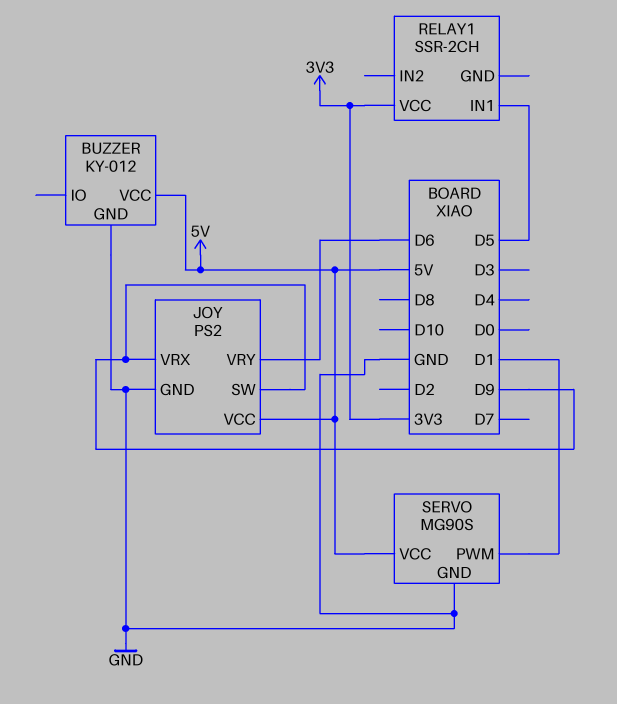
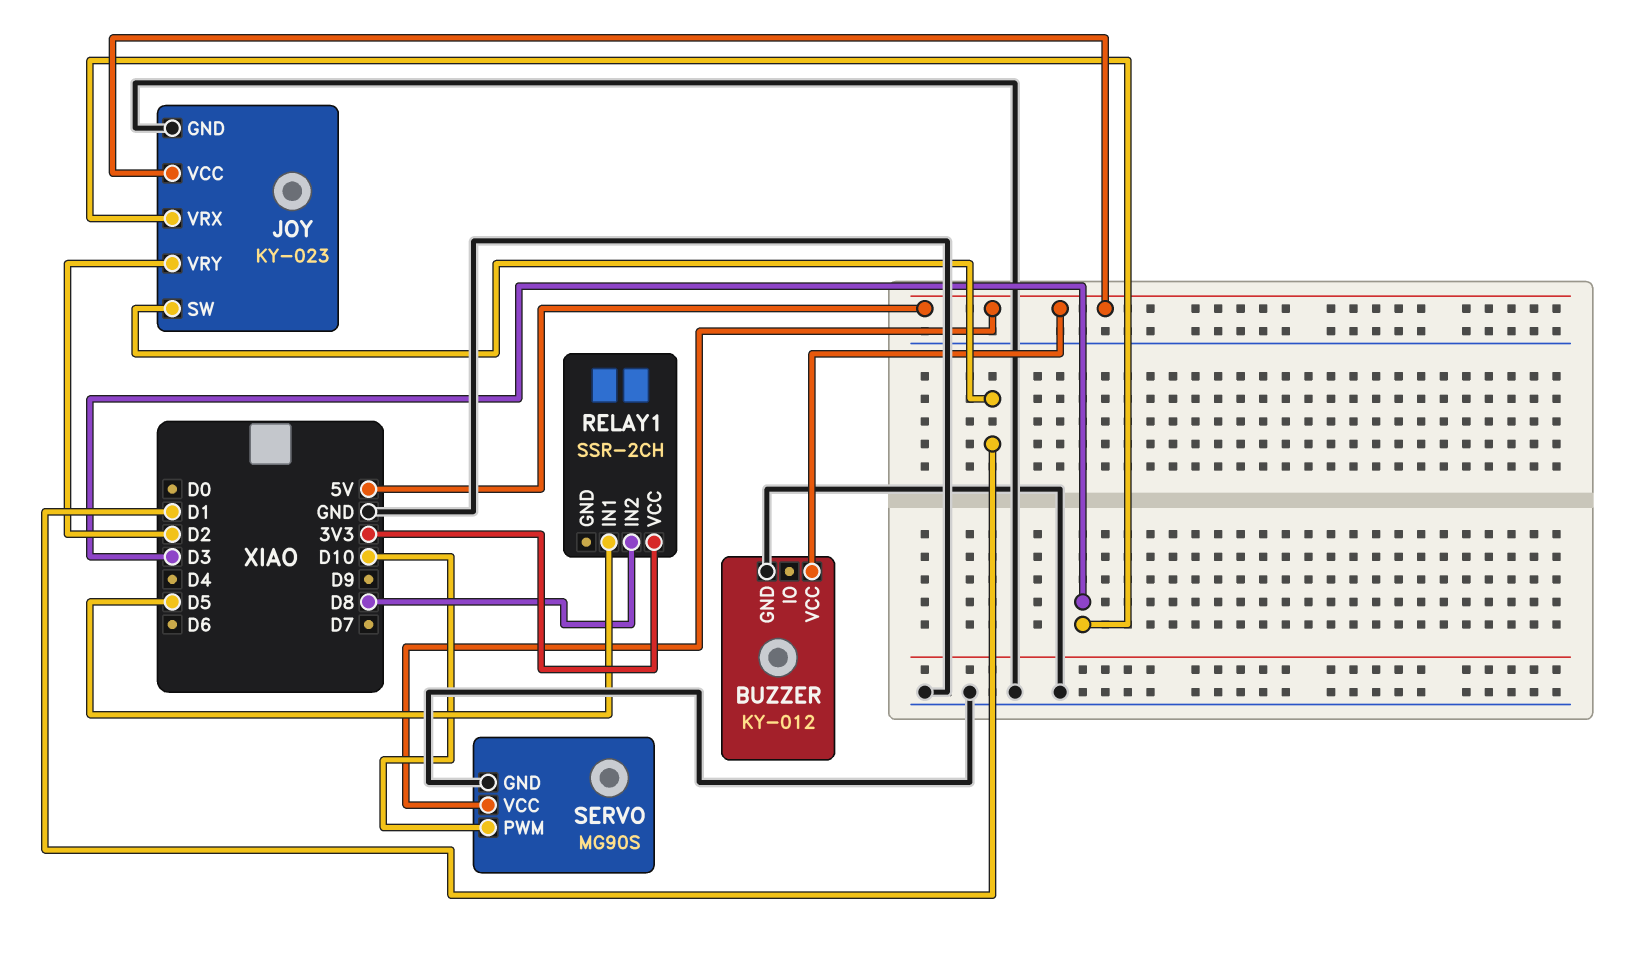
JOY: PS2 -> KY-023
JOY pin SW: D9 -> D1
JOY pin VRX: D9 -> D3
JOY pin VRY: D6 -> D2
RELAY1 pin IN2: none -> D8
SERVO pin PWM: D1 -> D10

